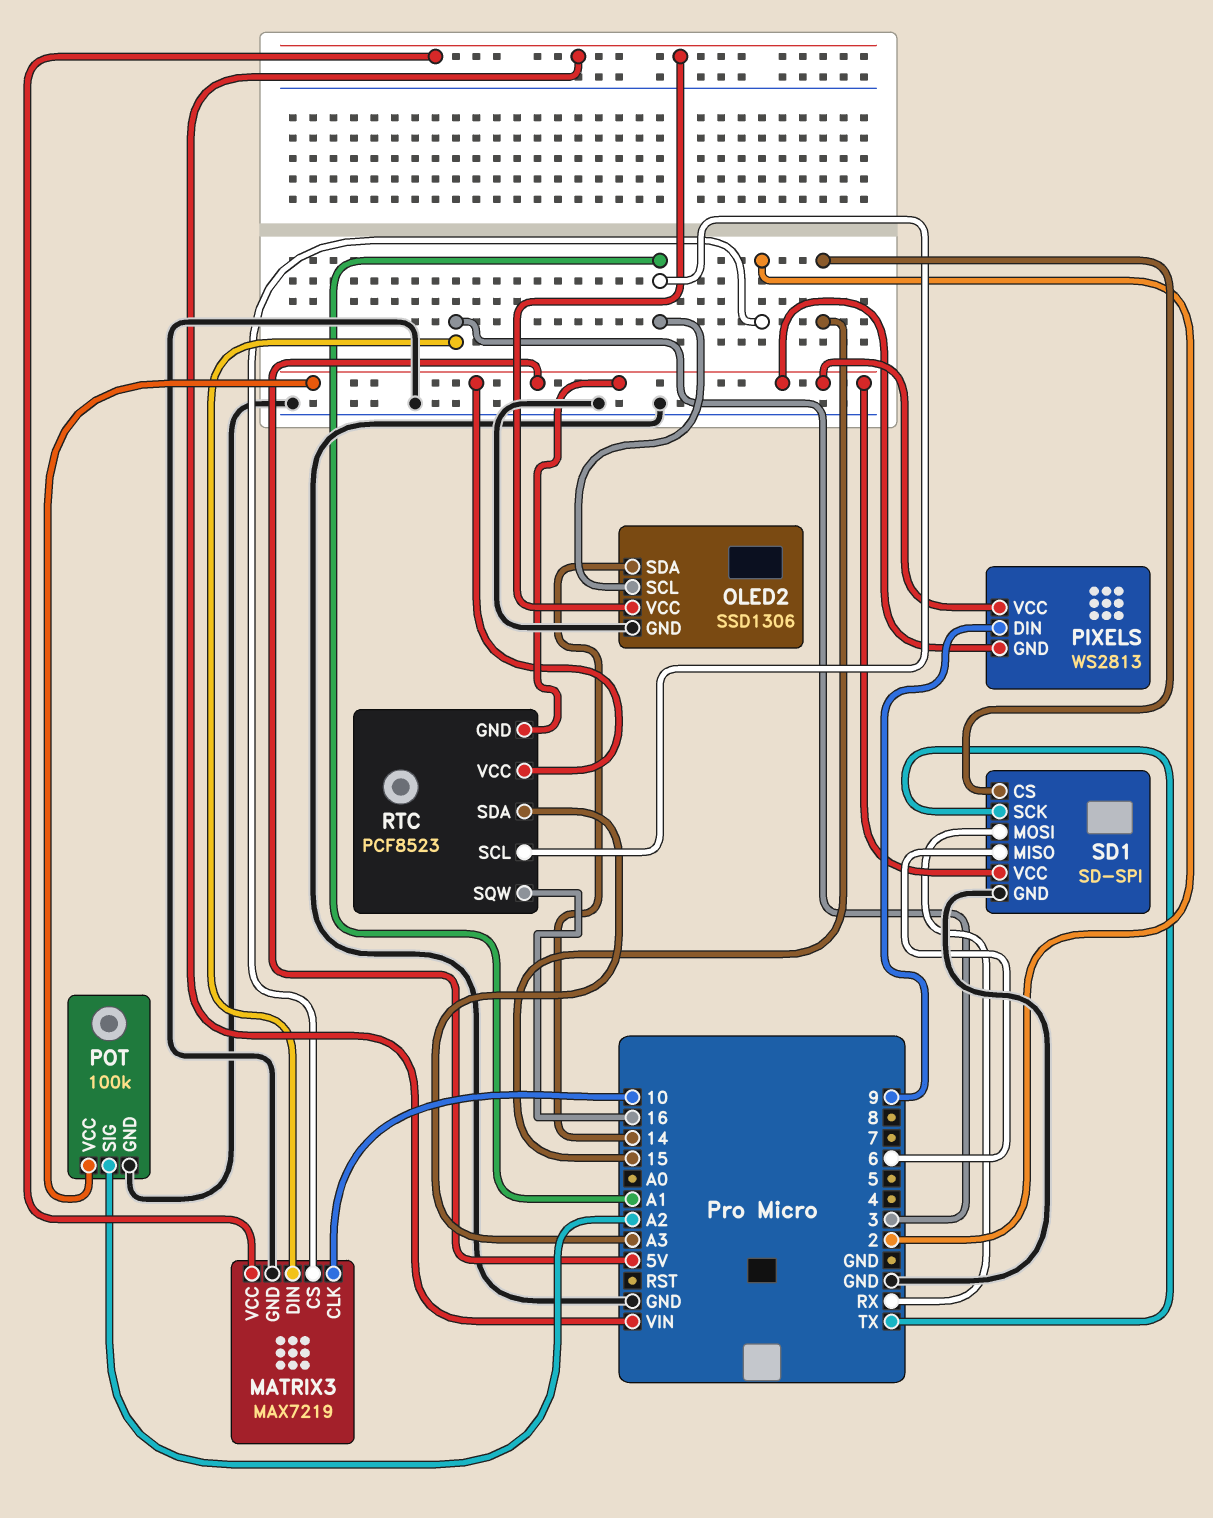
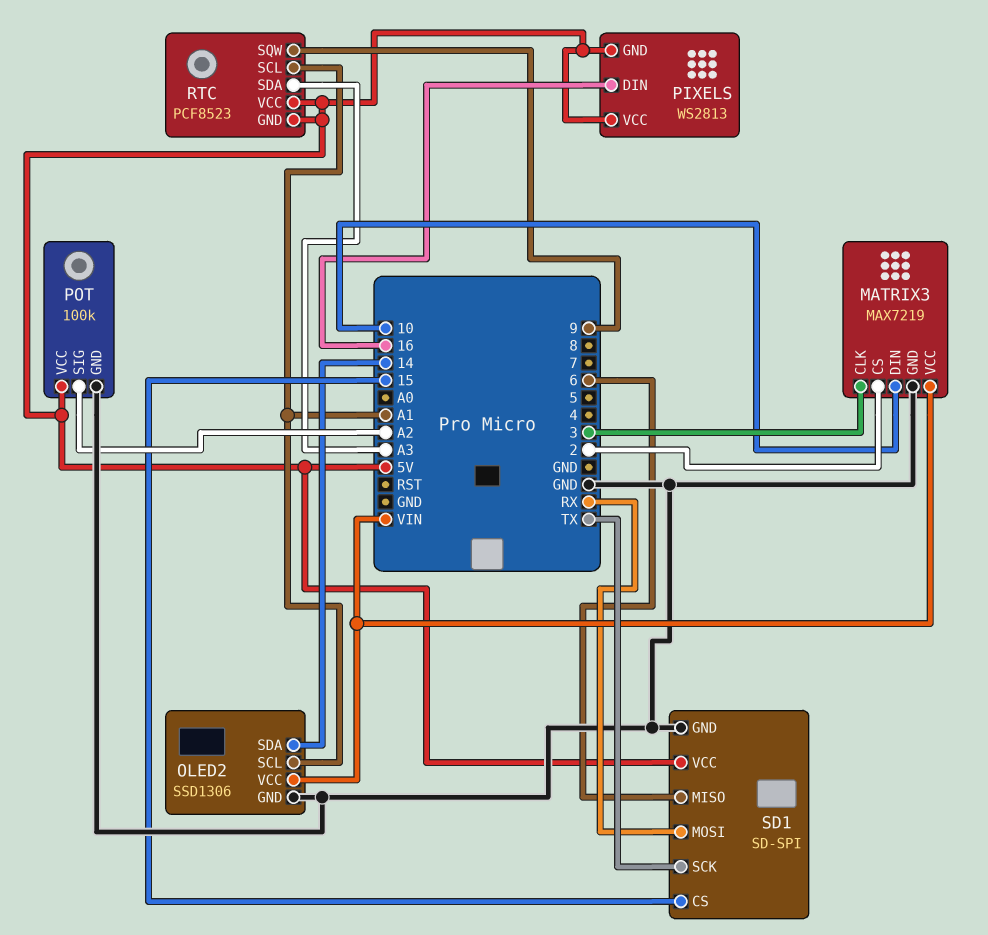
MATRIX3 pin CLK: 10 -> 3
MATRIX3 pin DIN: 3 -> 10
PIXELS pin DIN: 9 -> 16
RTC pin SQW: 16 -> 9

